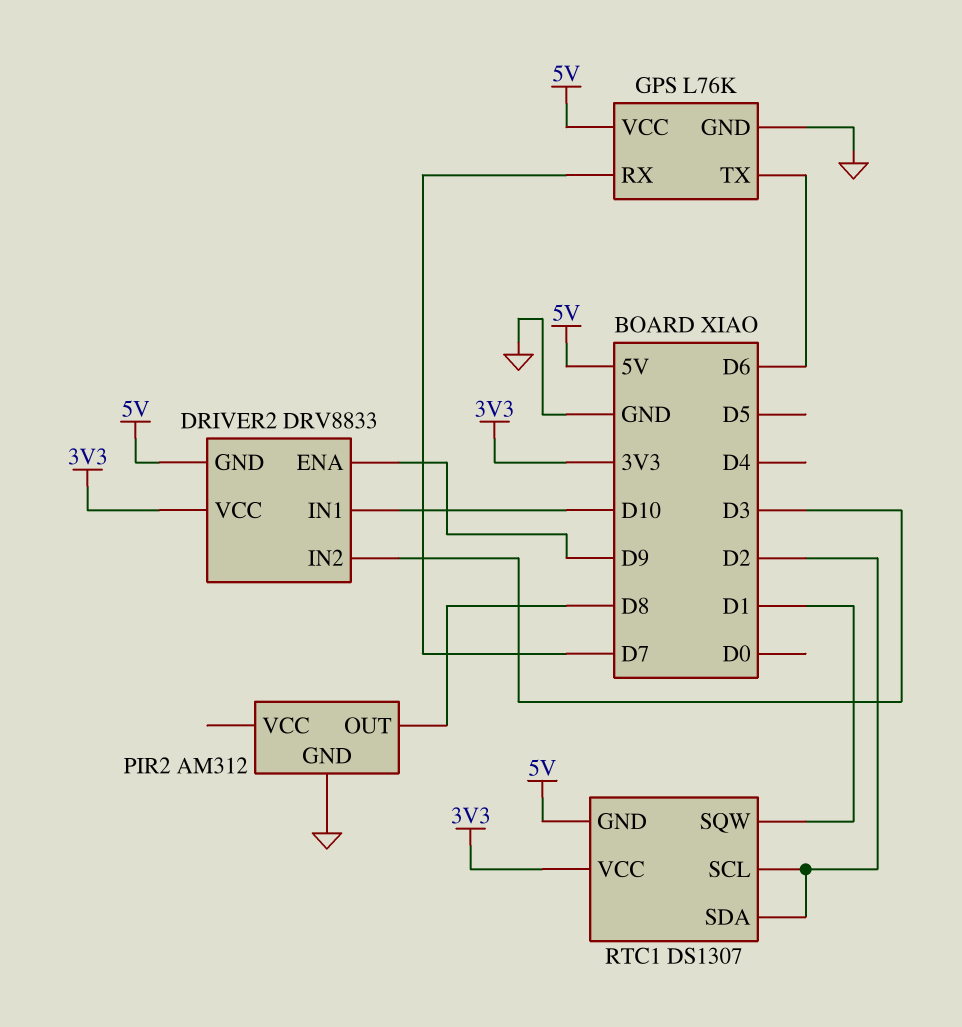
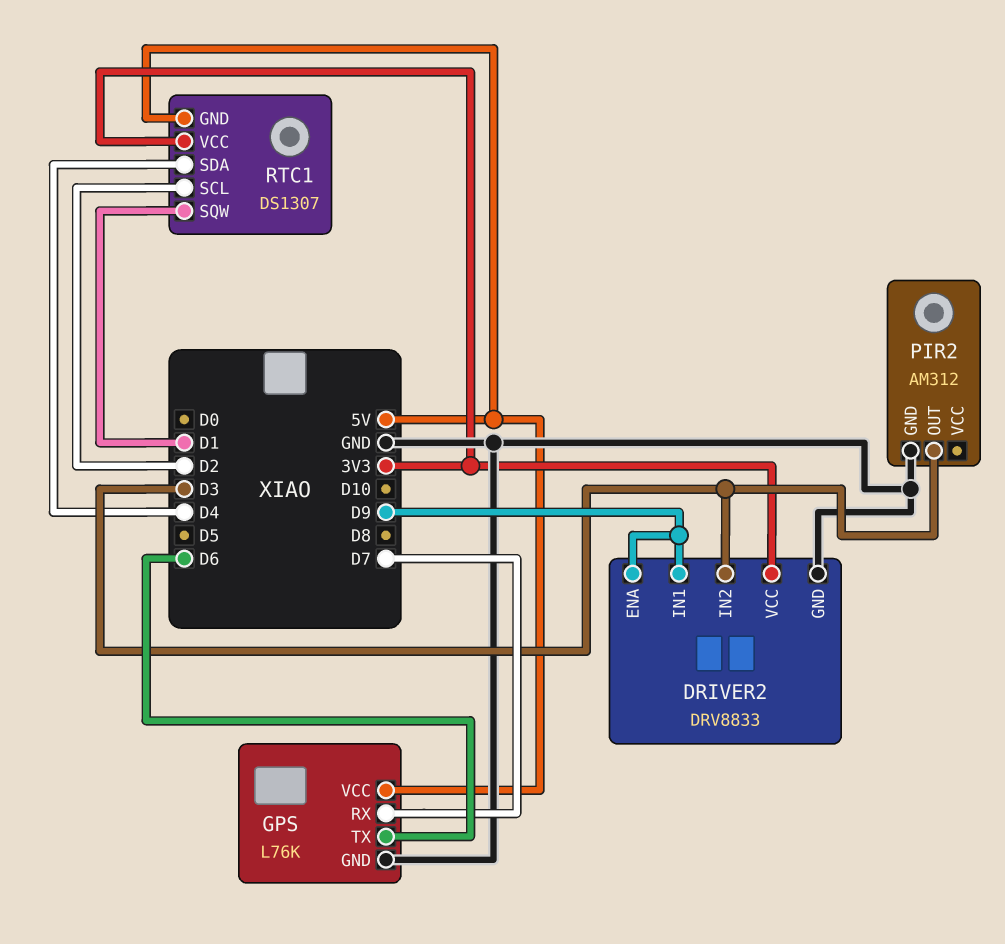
DRIVER2 pin GND: 5V -> GND
DRIVER2 pin IN1: D10 -> D9
PIR2 pin OUT: D8 -> D3
RTC1 pin SDA: D2 -> D4

